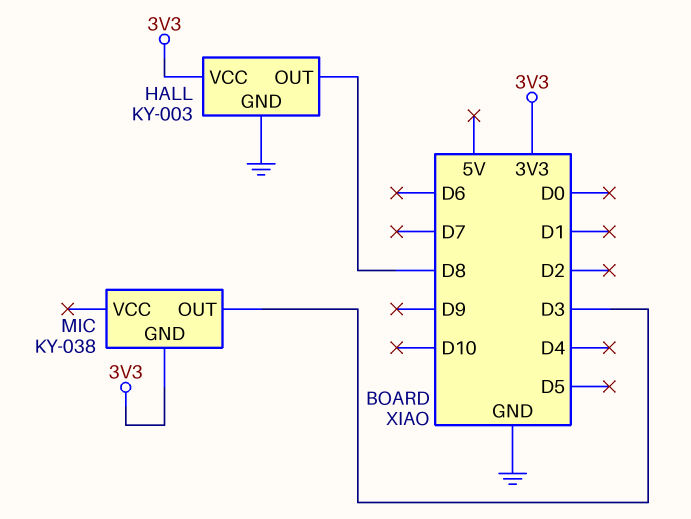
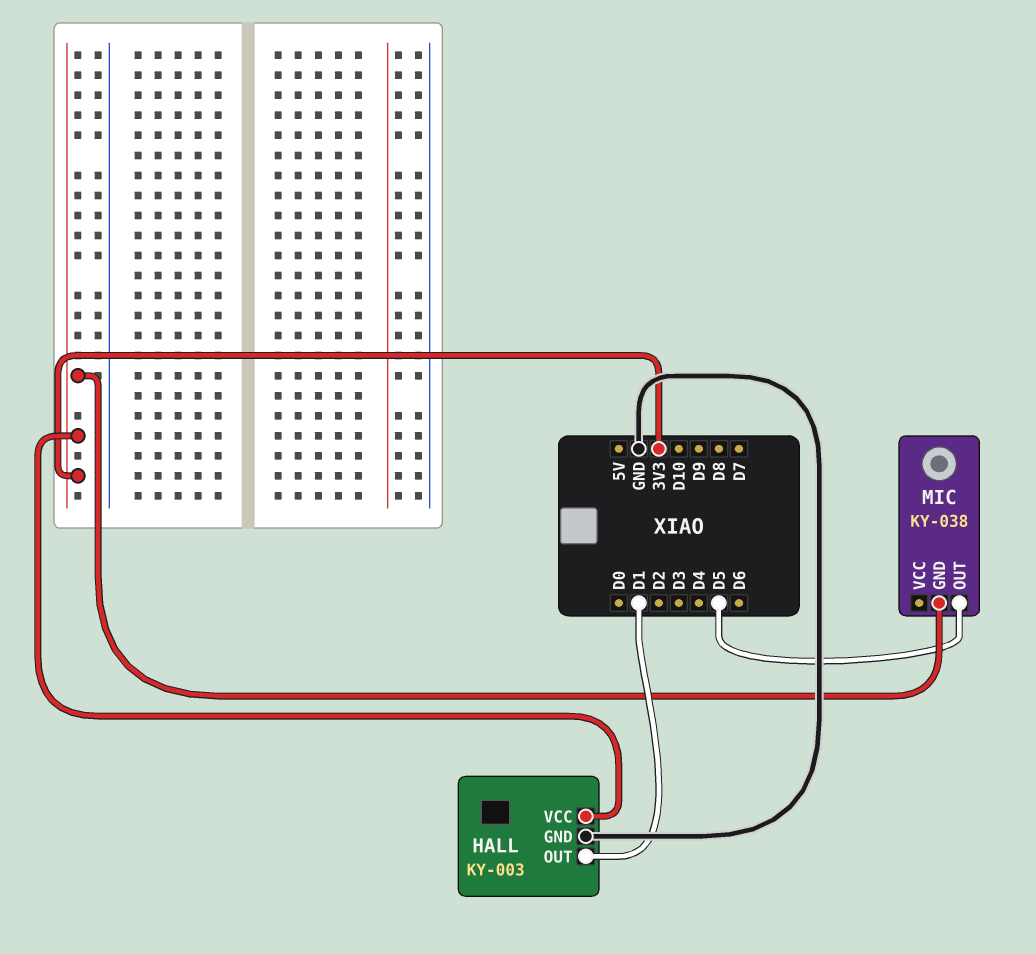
HALL pin OUT: D8 -> D1
MIC pin OUT: D3 -> D5

